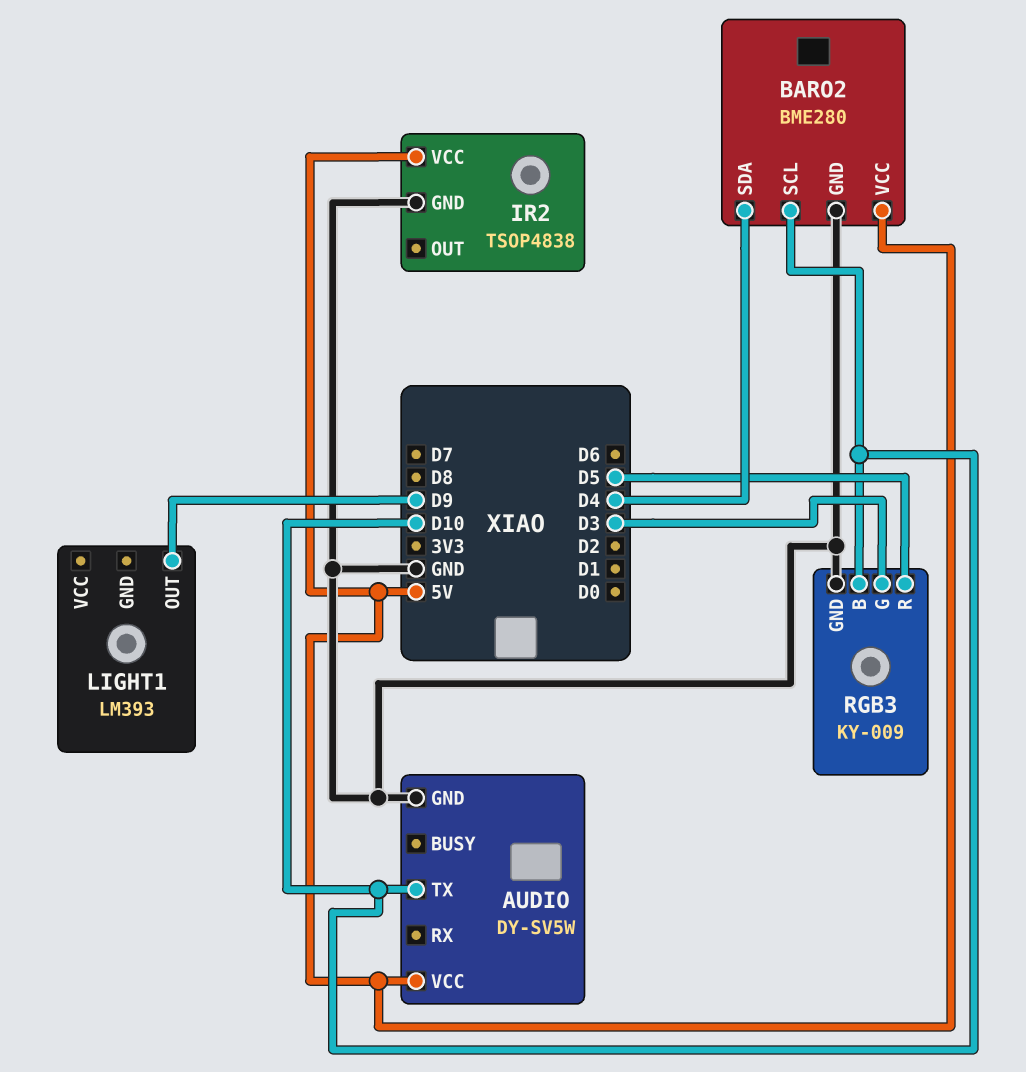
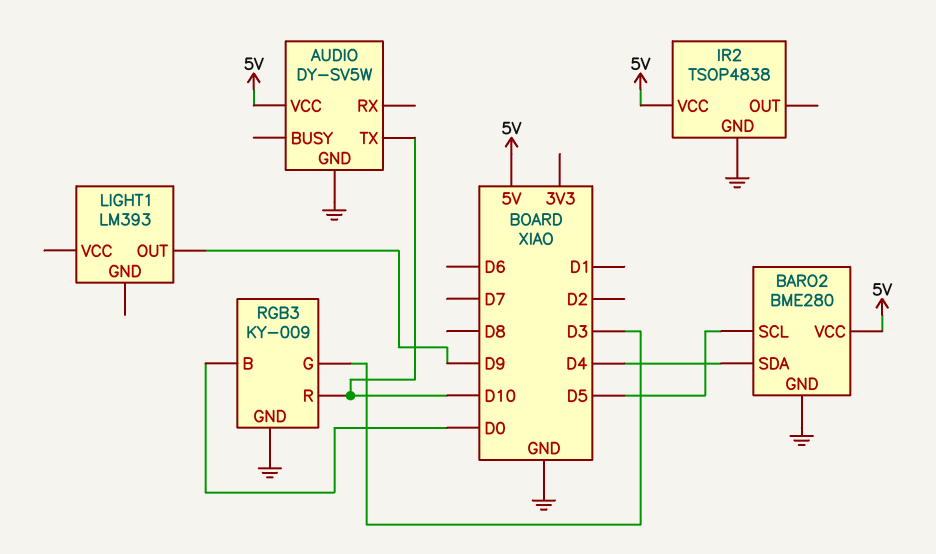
BARO2 pin SCL: D10 -> D5
RGB3 pin B: D10 -> D0
RGB3 pin R: D5 -> D10

